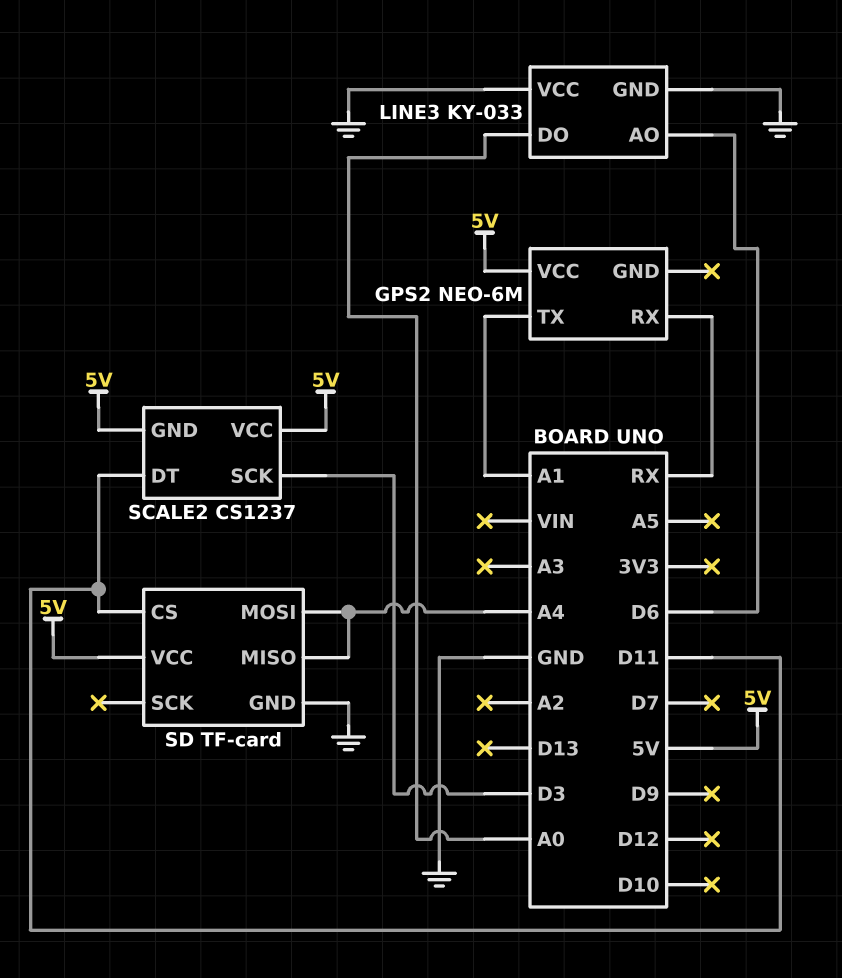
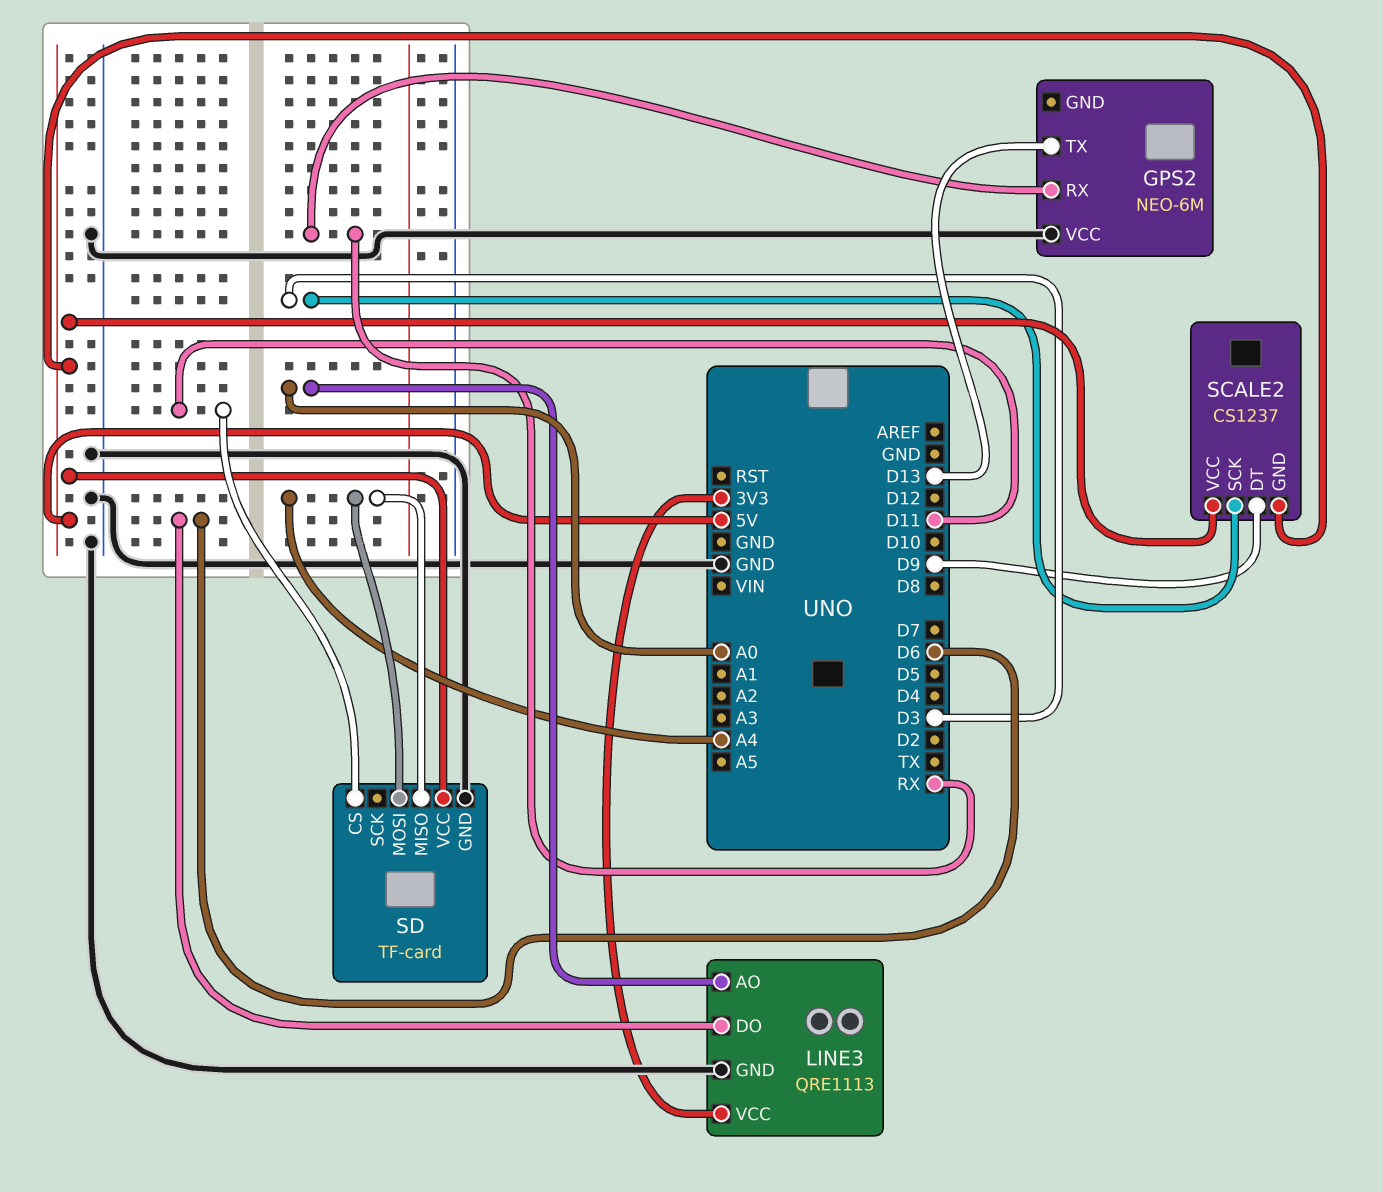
GPS2 pin TX: A1 -> D13
GPS2 pin VCC: 5V -> GND
LINE3: KY-033 -> QRE1113
LINE3 pin AO: D6 -> A0
LINE3 pin DO: A0 -> D6
LINE3 pin VCC: GND -> 3V3
SCALE2 pin DT: D11 -> D9

